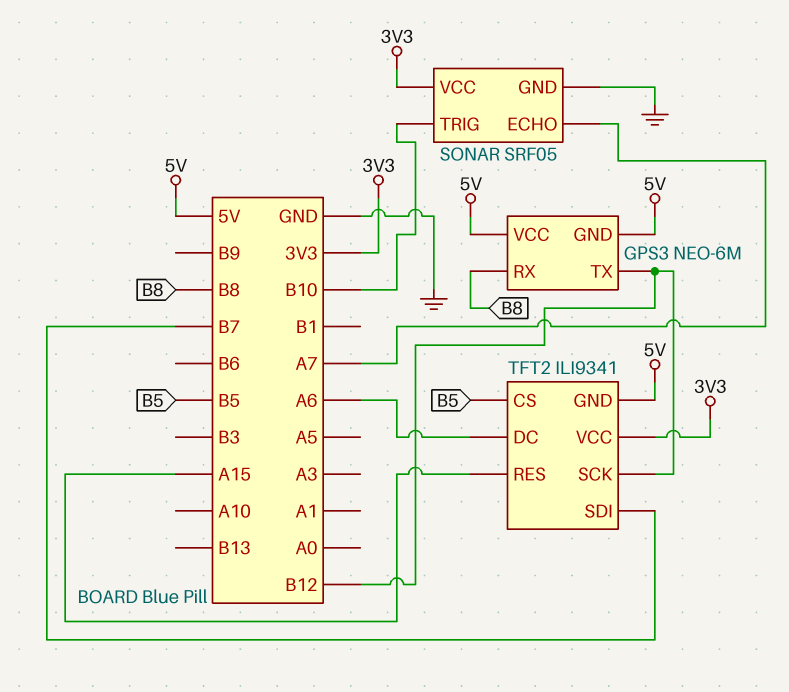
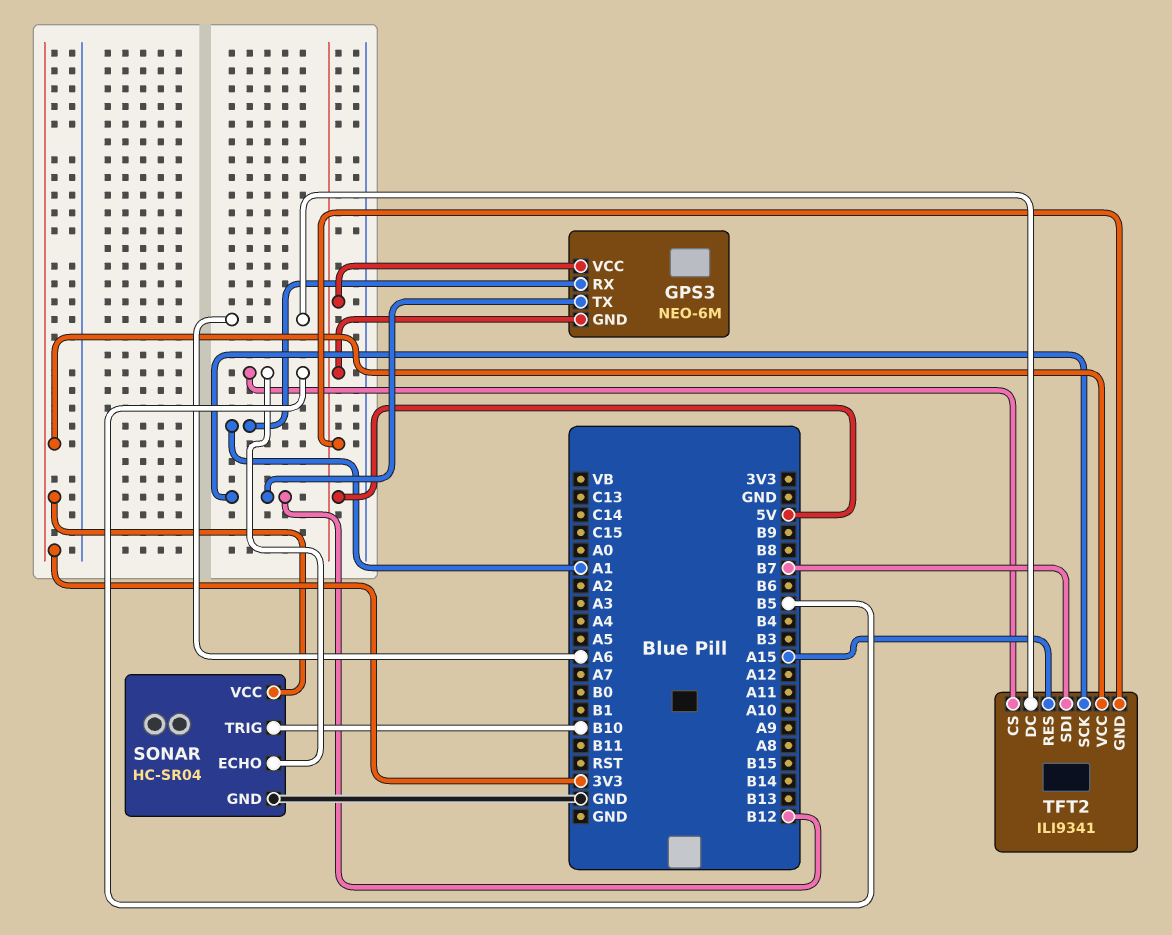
GPS3 pin RX: B8 -> A1
SONAR: SRF05 -> HC-SR04
SONAR pin ECHO: A7 -> B5

